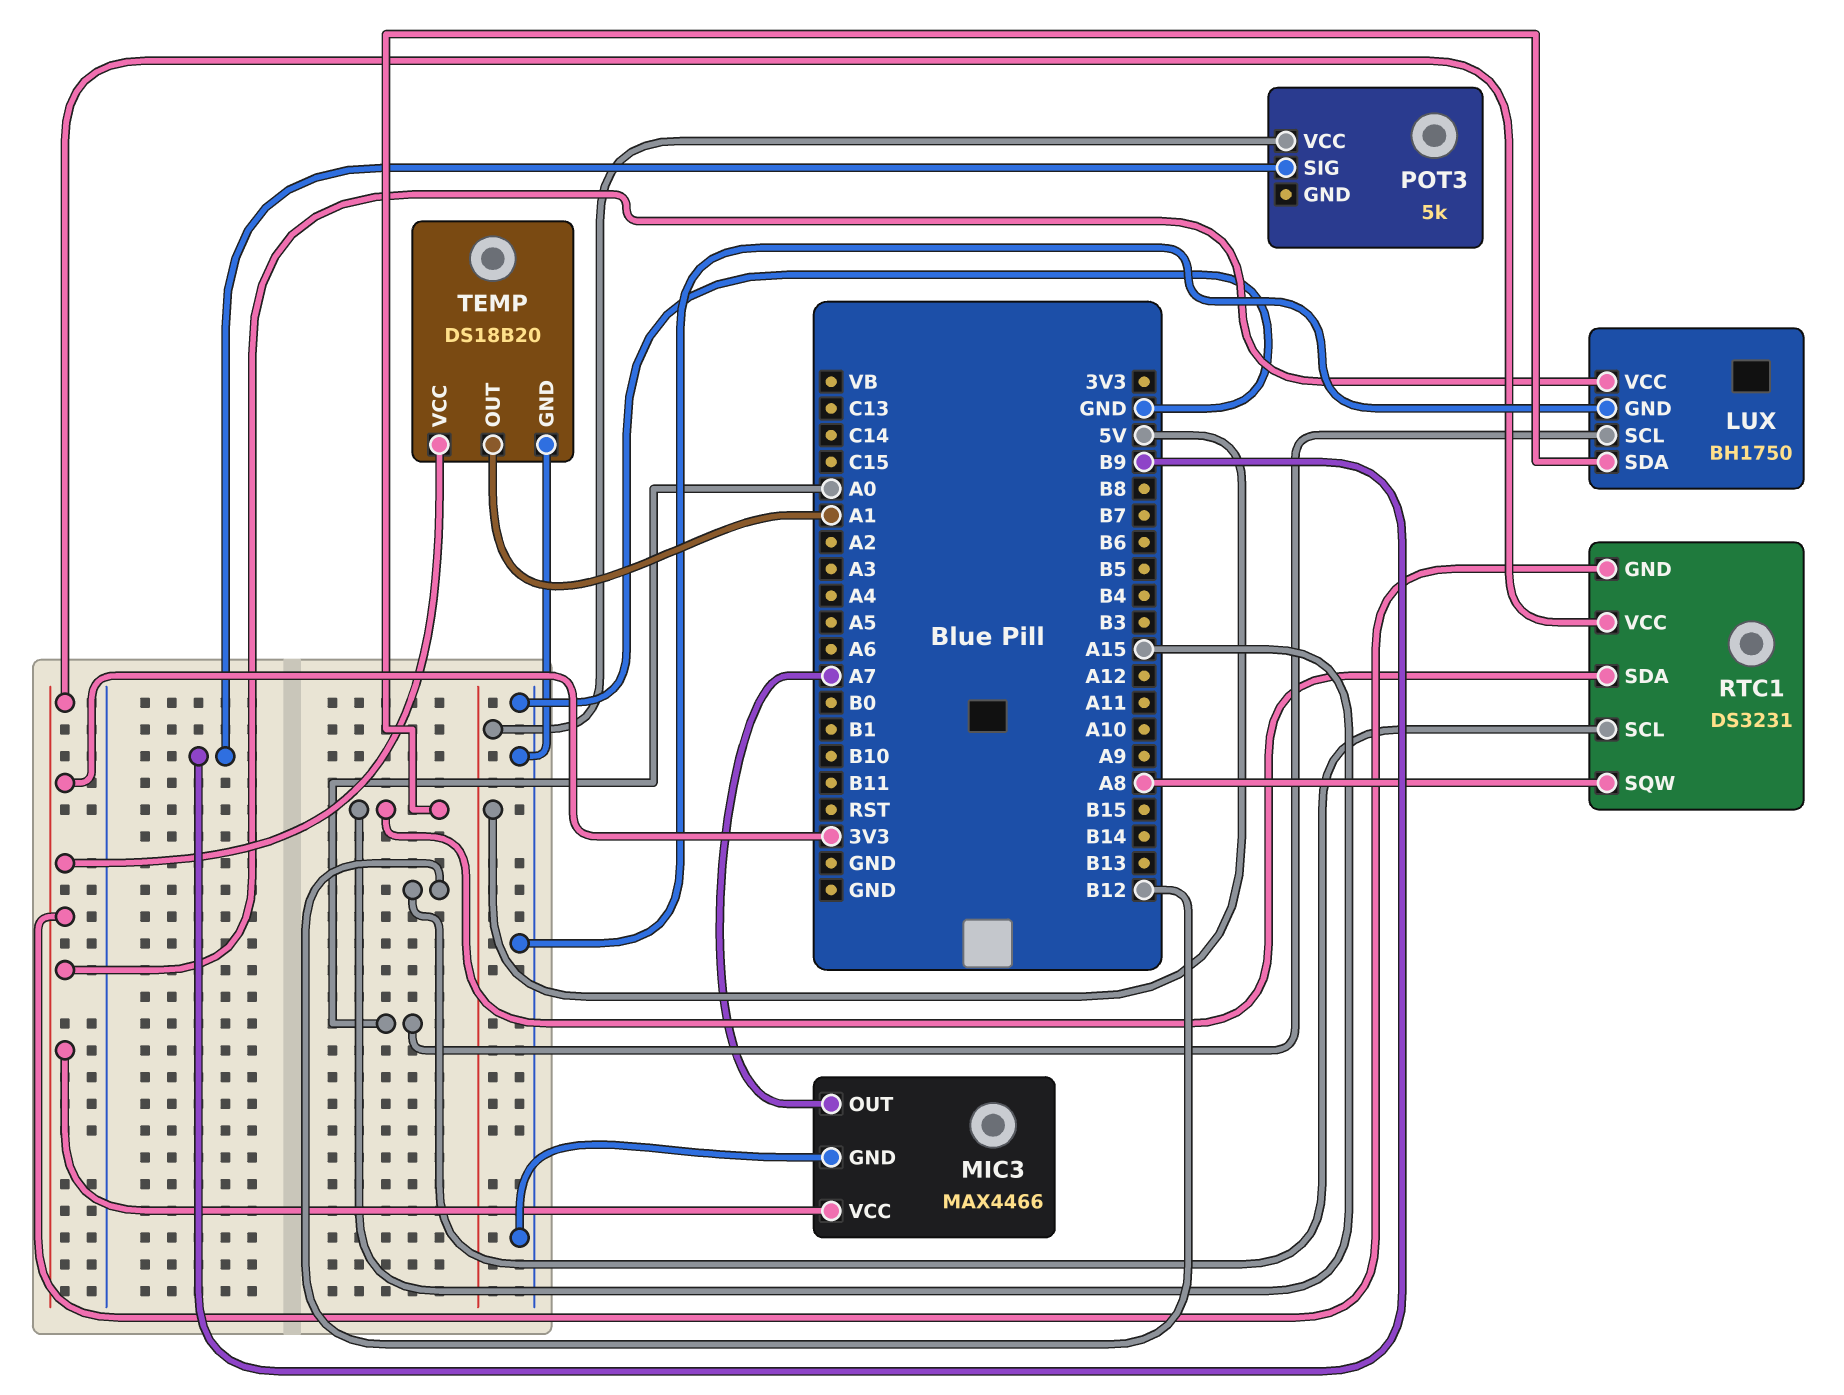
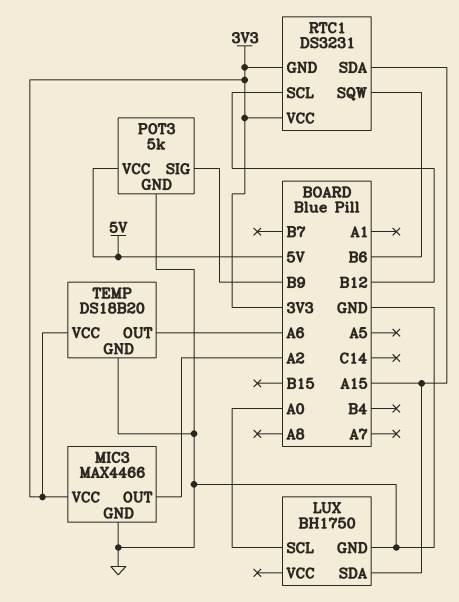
LUX pin VCC: 3V3 -> none
MIC3 pin OUT: A7 -> A2
POT3 pin GND: none -> GND
RTC1 pin SQW: A8 -> B6
TEMP pin OUT: A1 -> A6

